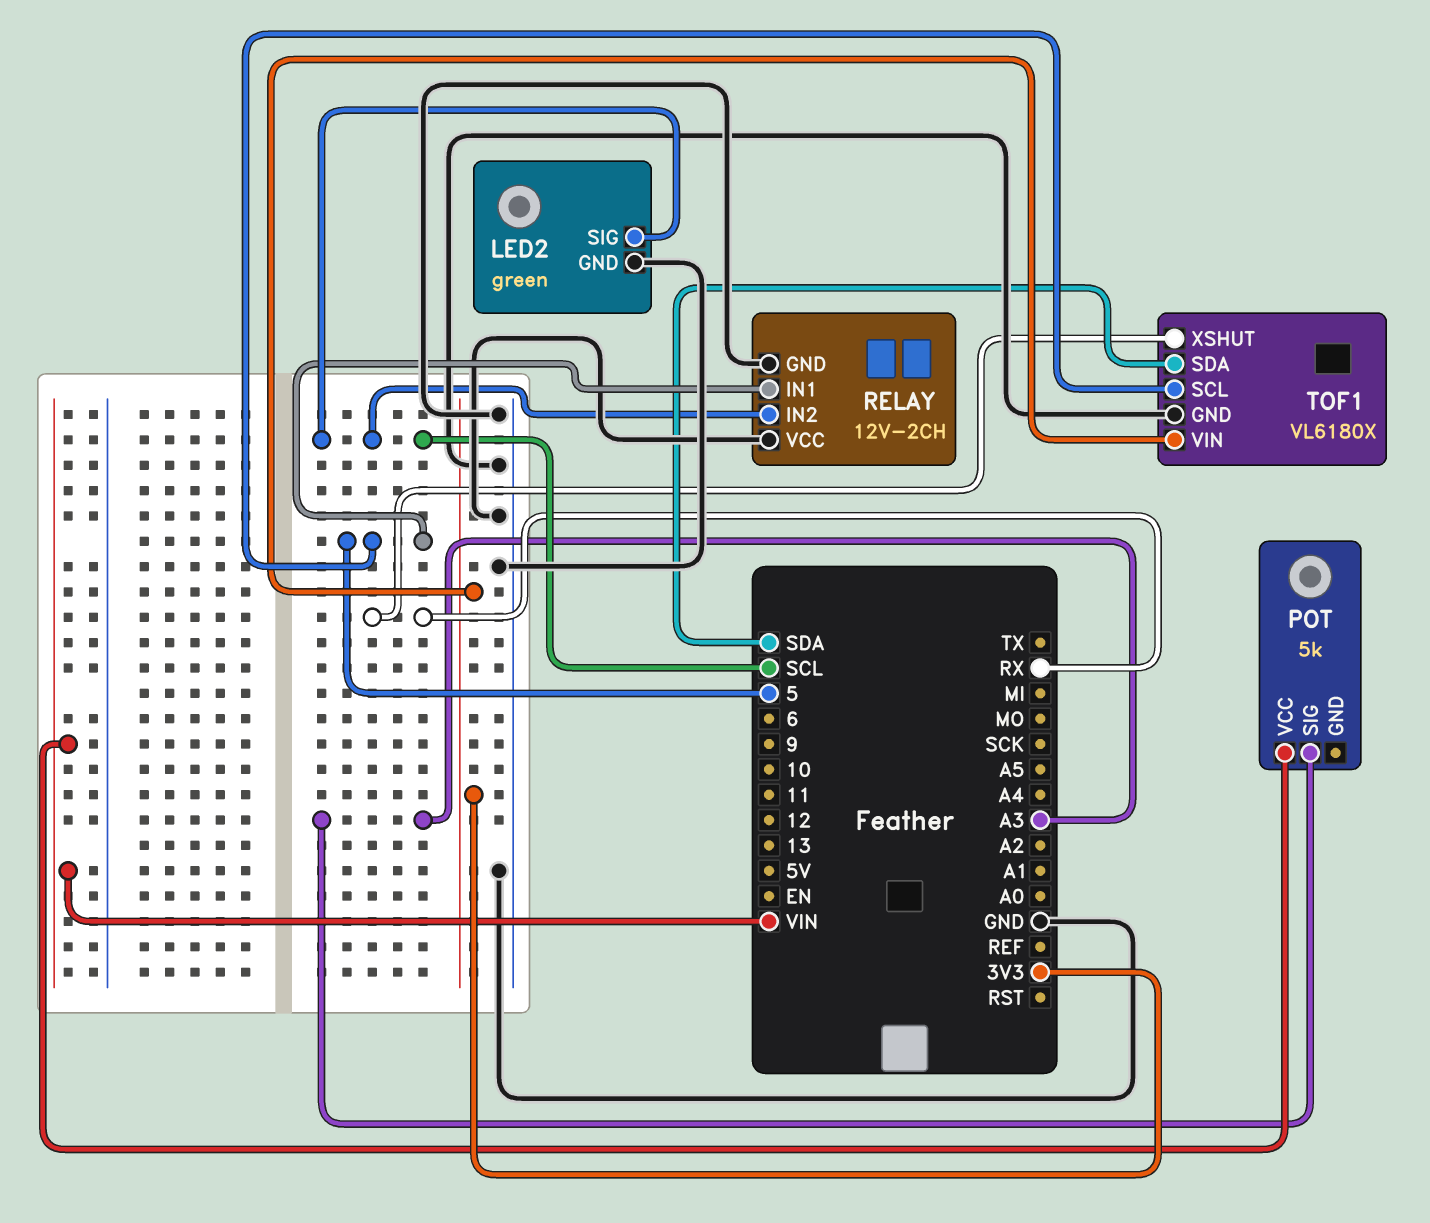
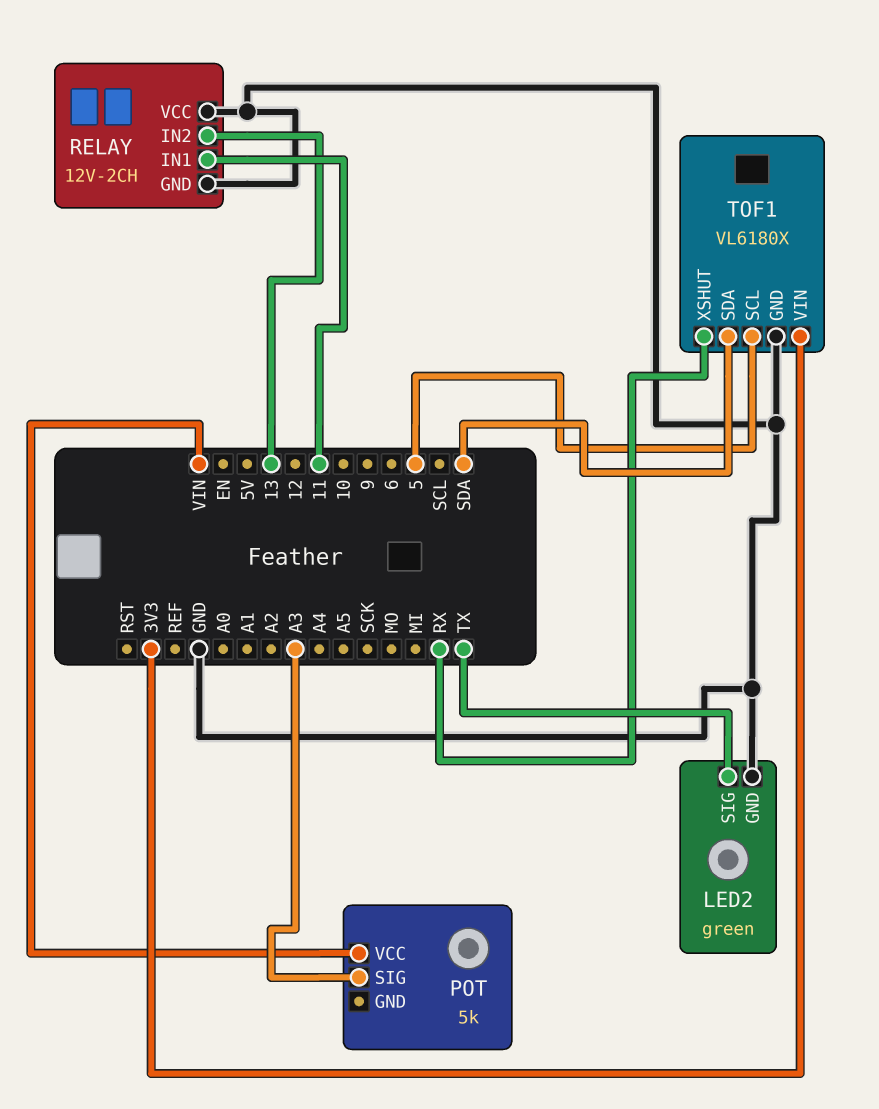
LED2 pin SIG: SCL -> TX
RELAY pin IN1: 5 -> 11
RELAY pin IN2: SCL -> 13

